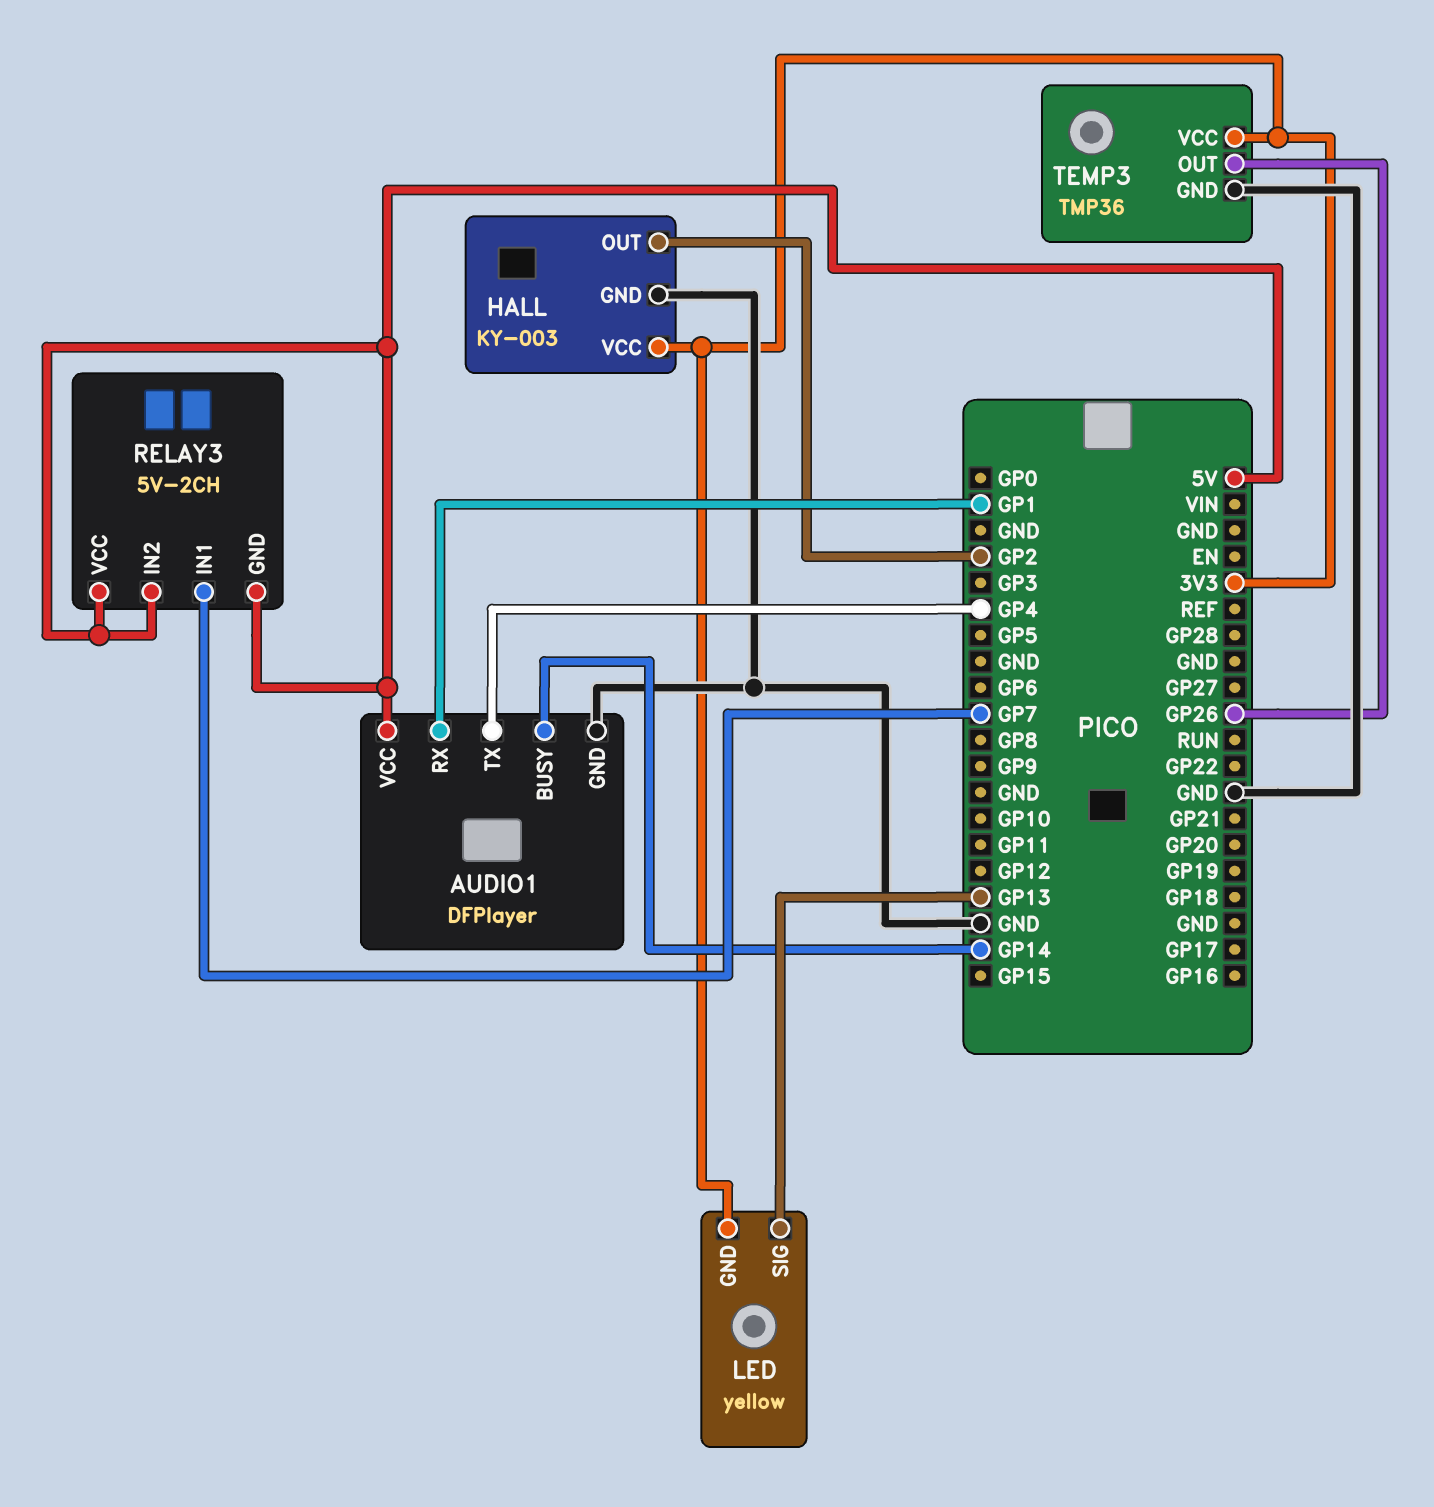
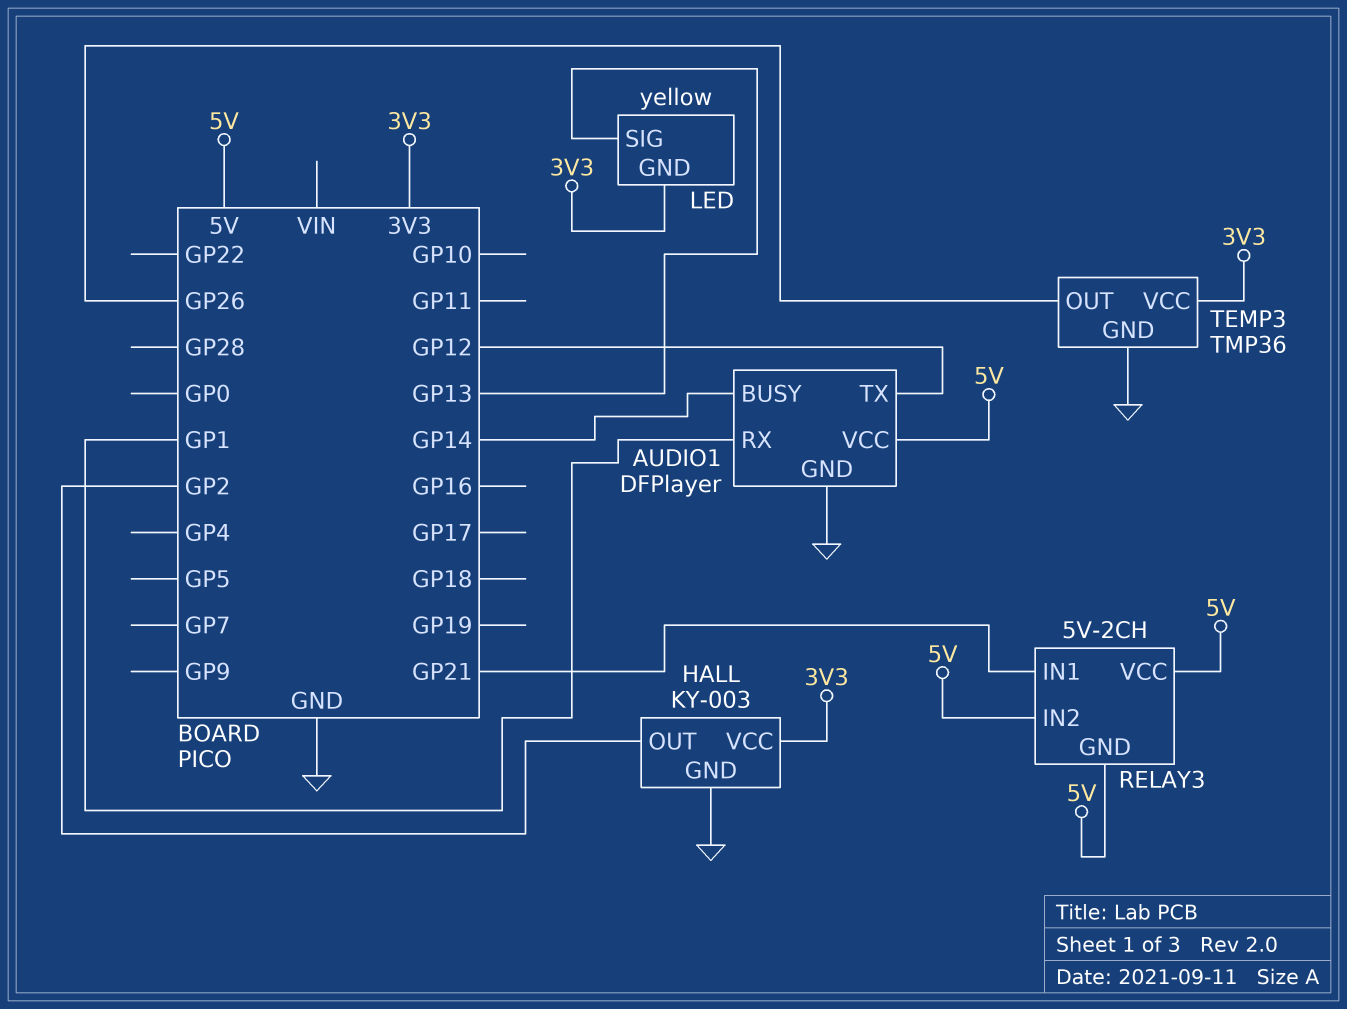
AUDIO1 pin TX: GP4 -> GP12
RELAY3 pin IN1: GP7 -> GP21

